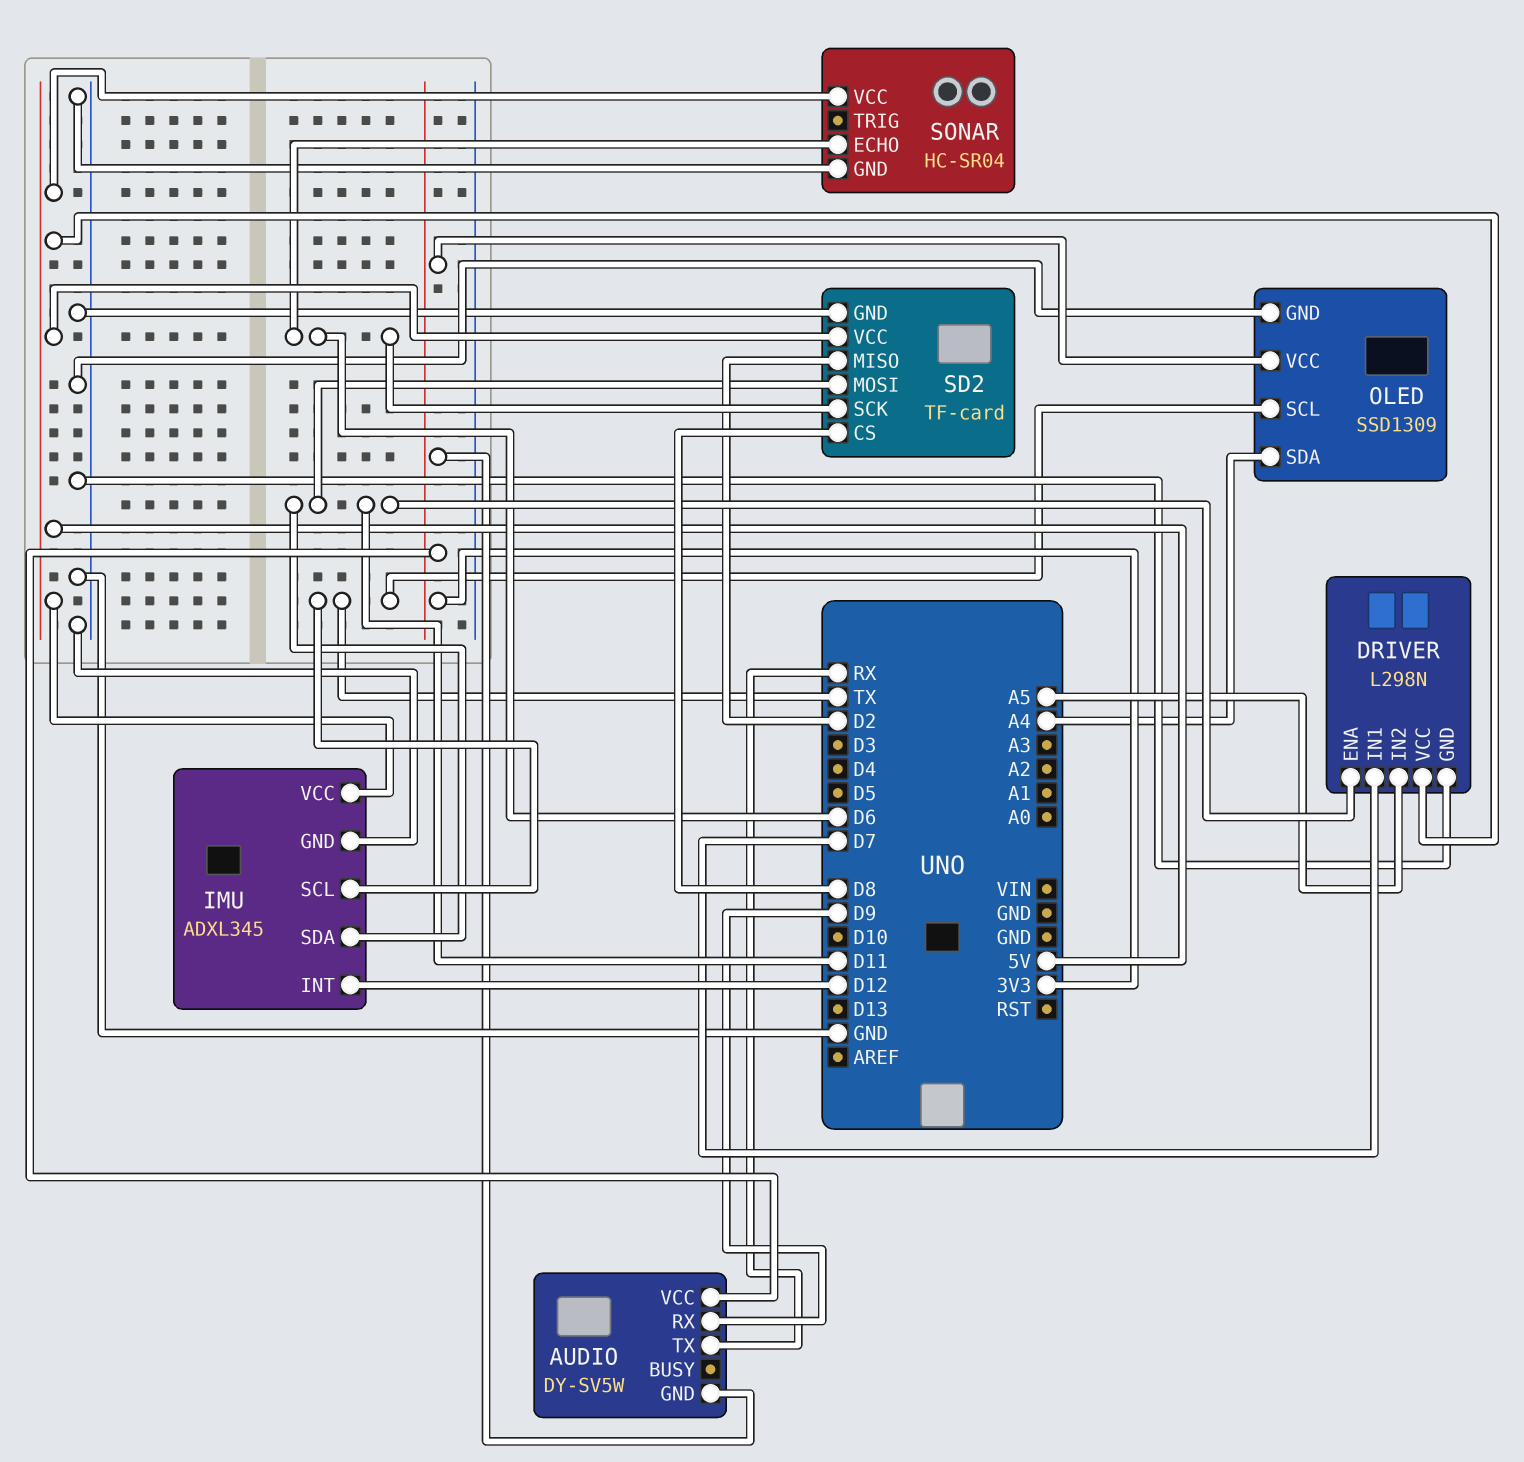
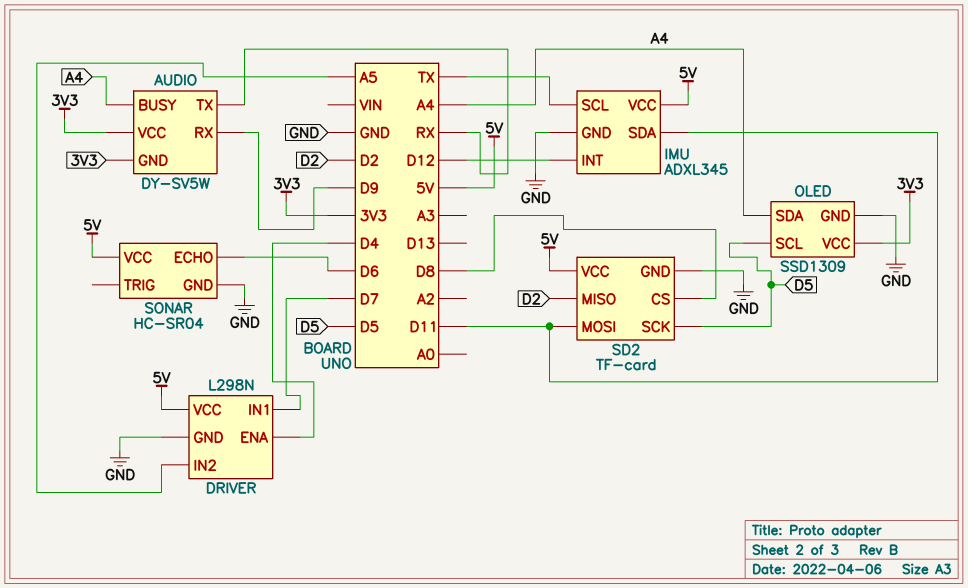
AUDIO pin BUSY: none -> A4
DRIVER pin ENA: D11 -> D4
OLED pin SCL: TX -> D5
SD2 pin SCK: D6 -> D5

